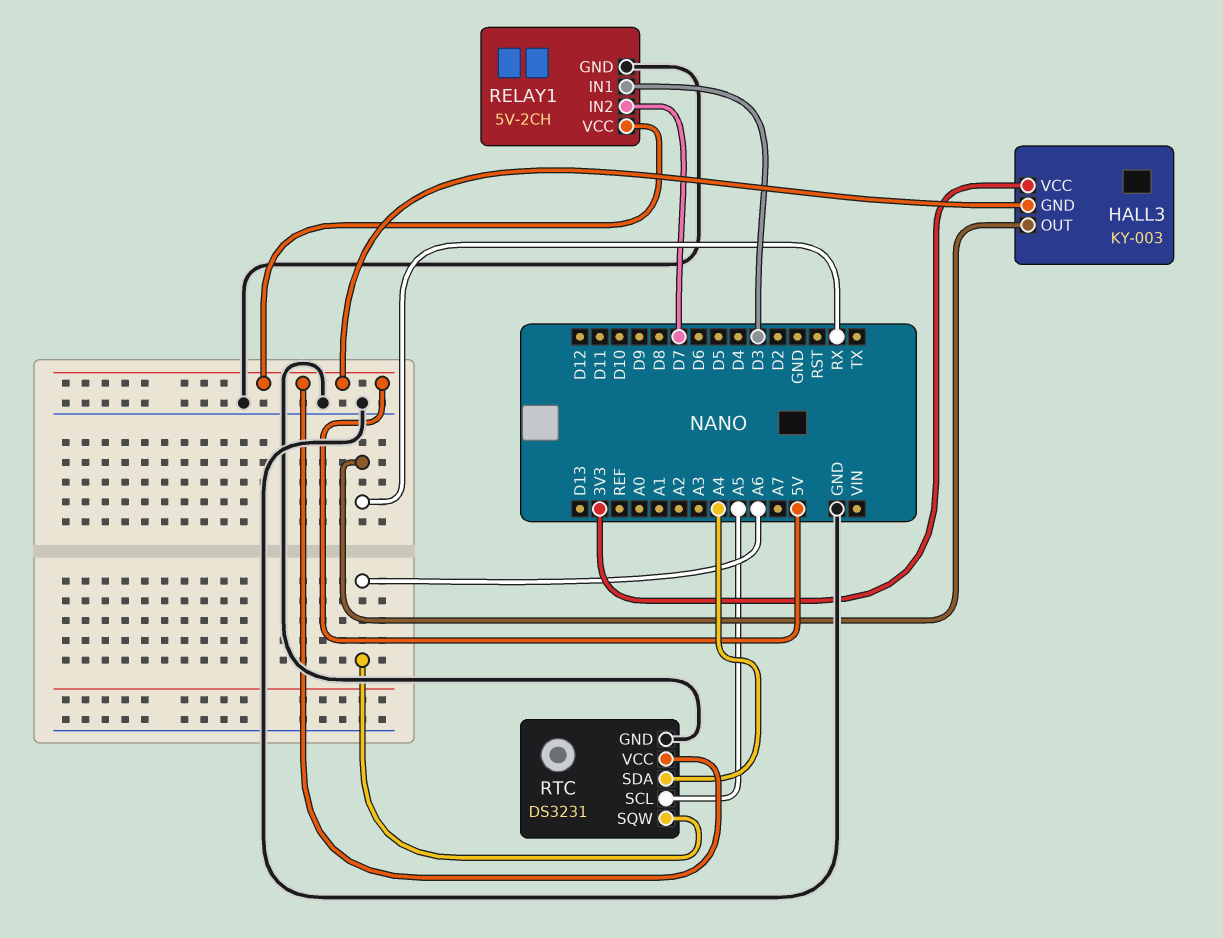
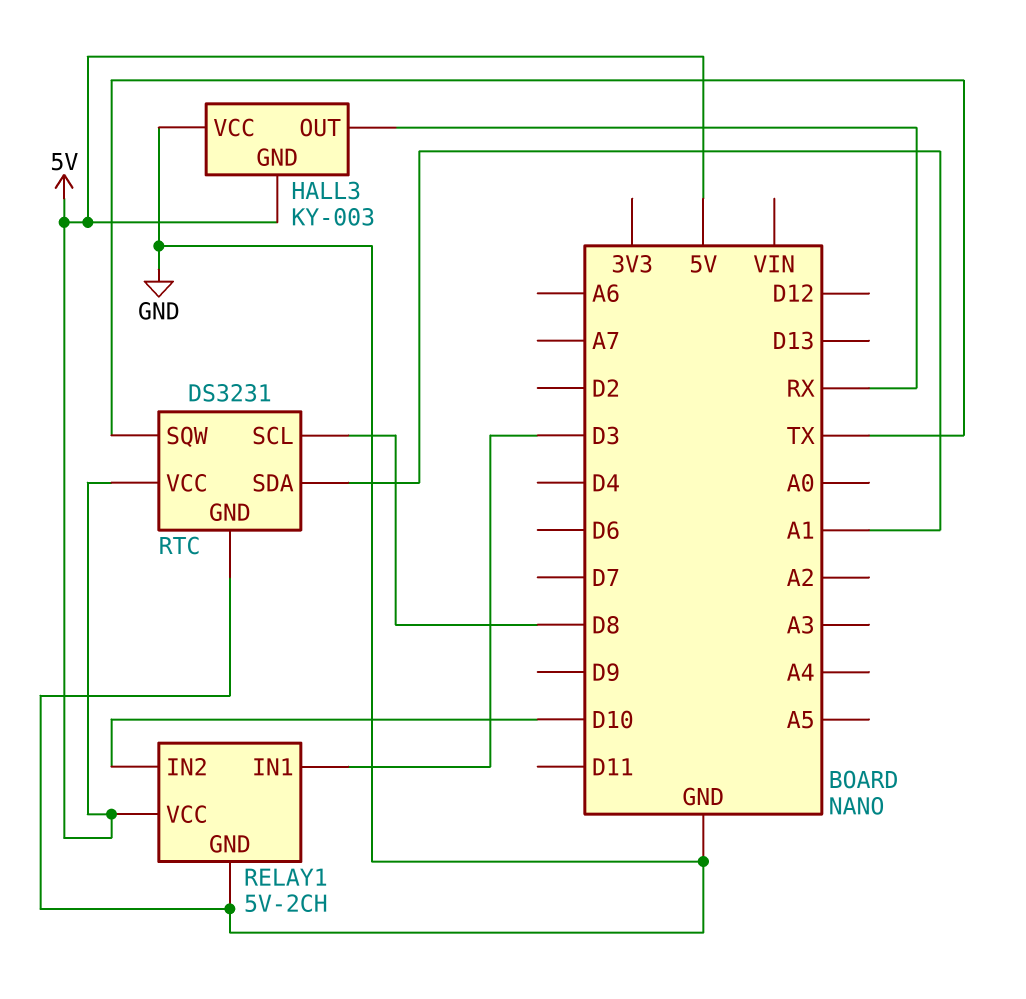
HALL3 pin VCC: 3V3 -> GND
RELAY1 pin IN2: D7 -> D10
RTC pin SCL: A5 -> D8
RTC pin SDA: A4 -> A1
RTC pin SQW: A6 -> TX

